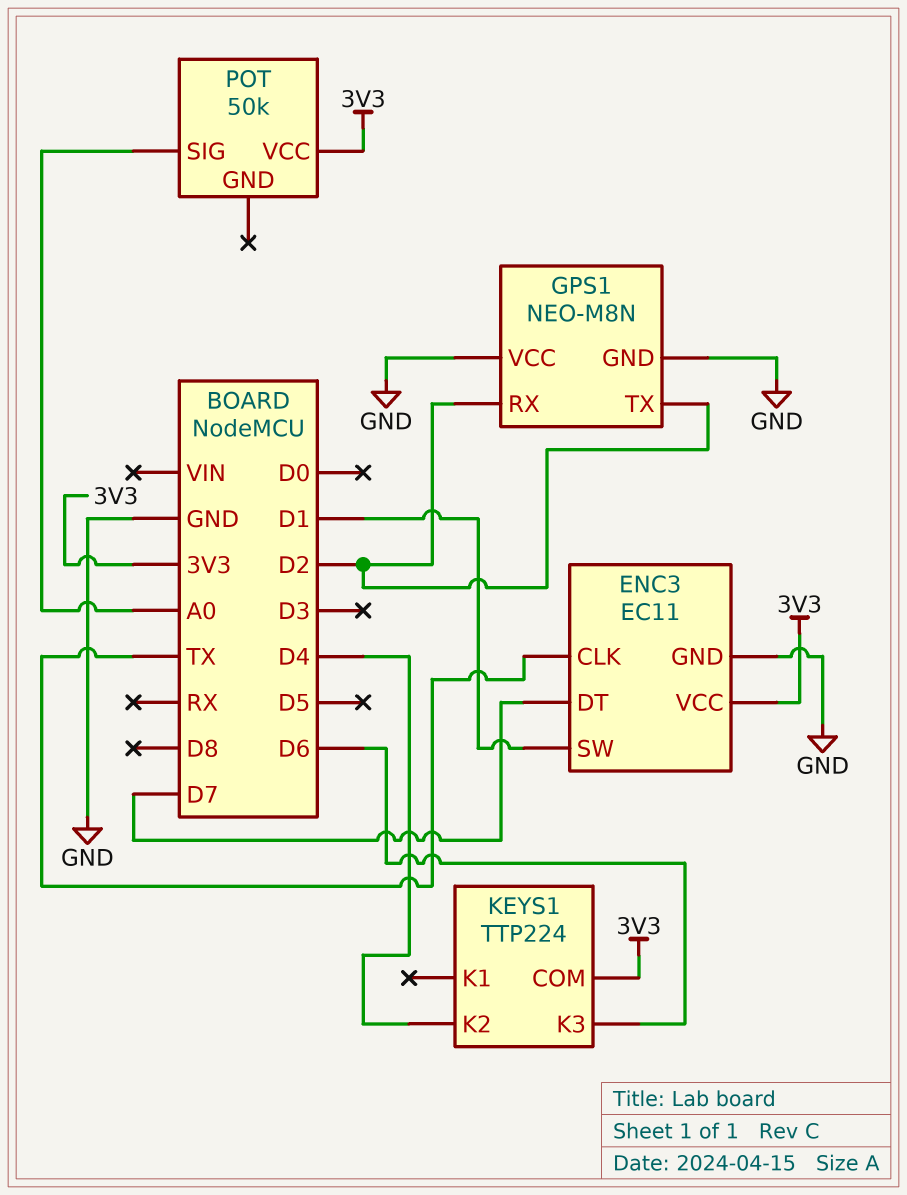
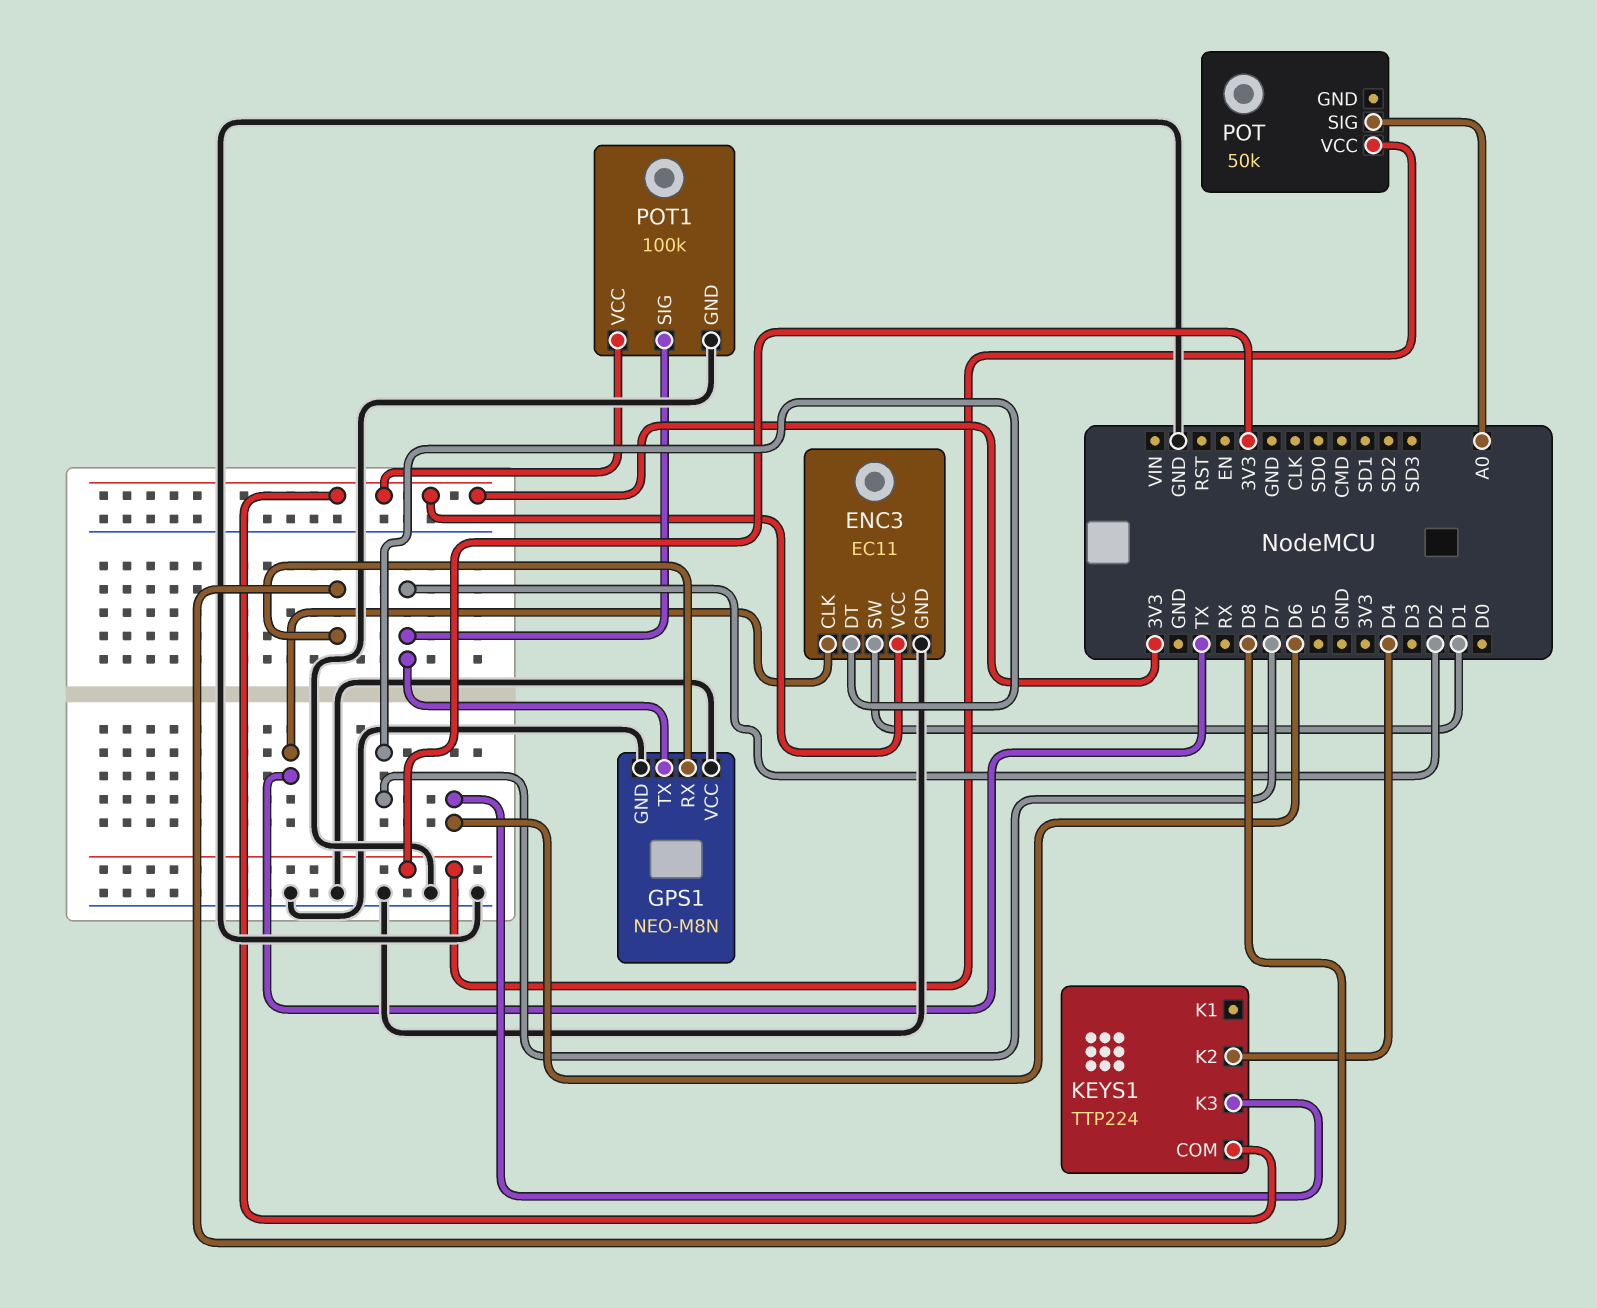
GPS1 pin RX: D2 -> D8
POT1: none -> 100k
POT1 pin GND: none -> GND
POT1 pin SIG: none -> D2
POT1 pin VCC: none -> 3V3

